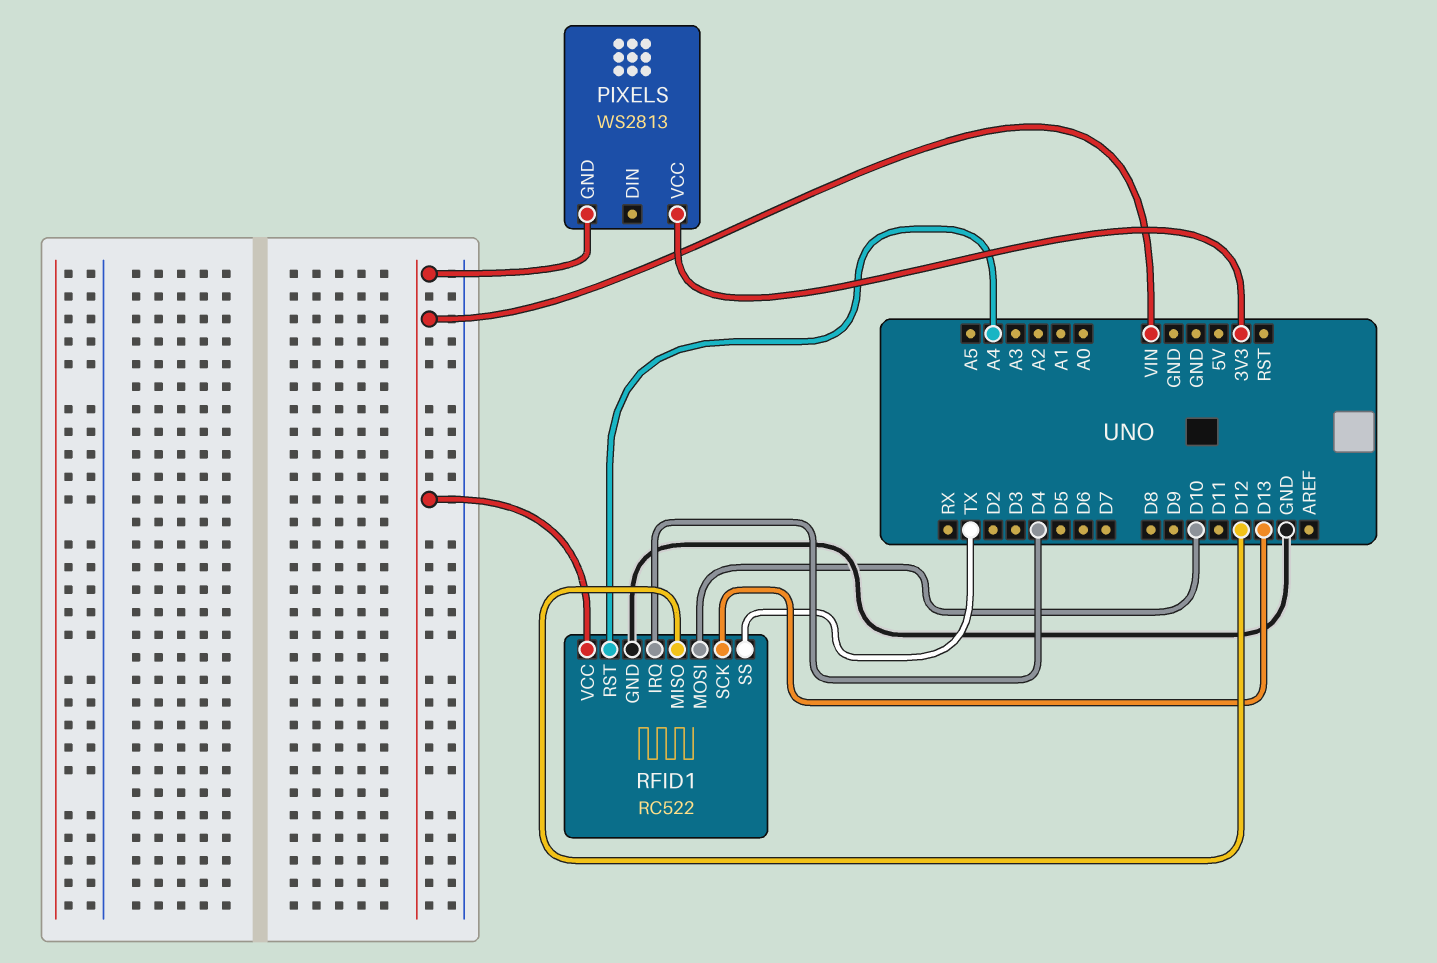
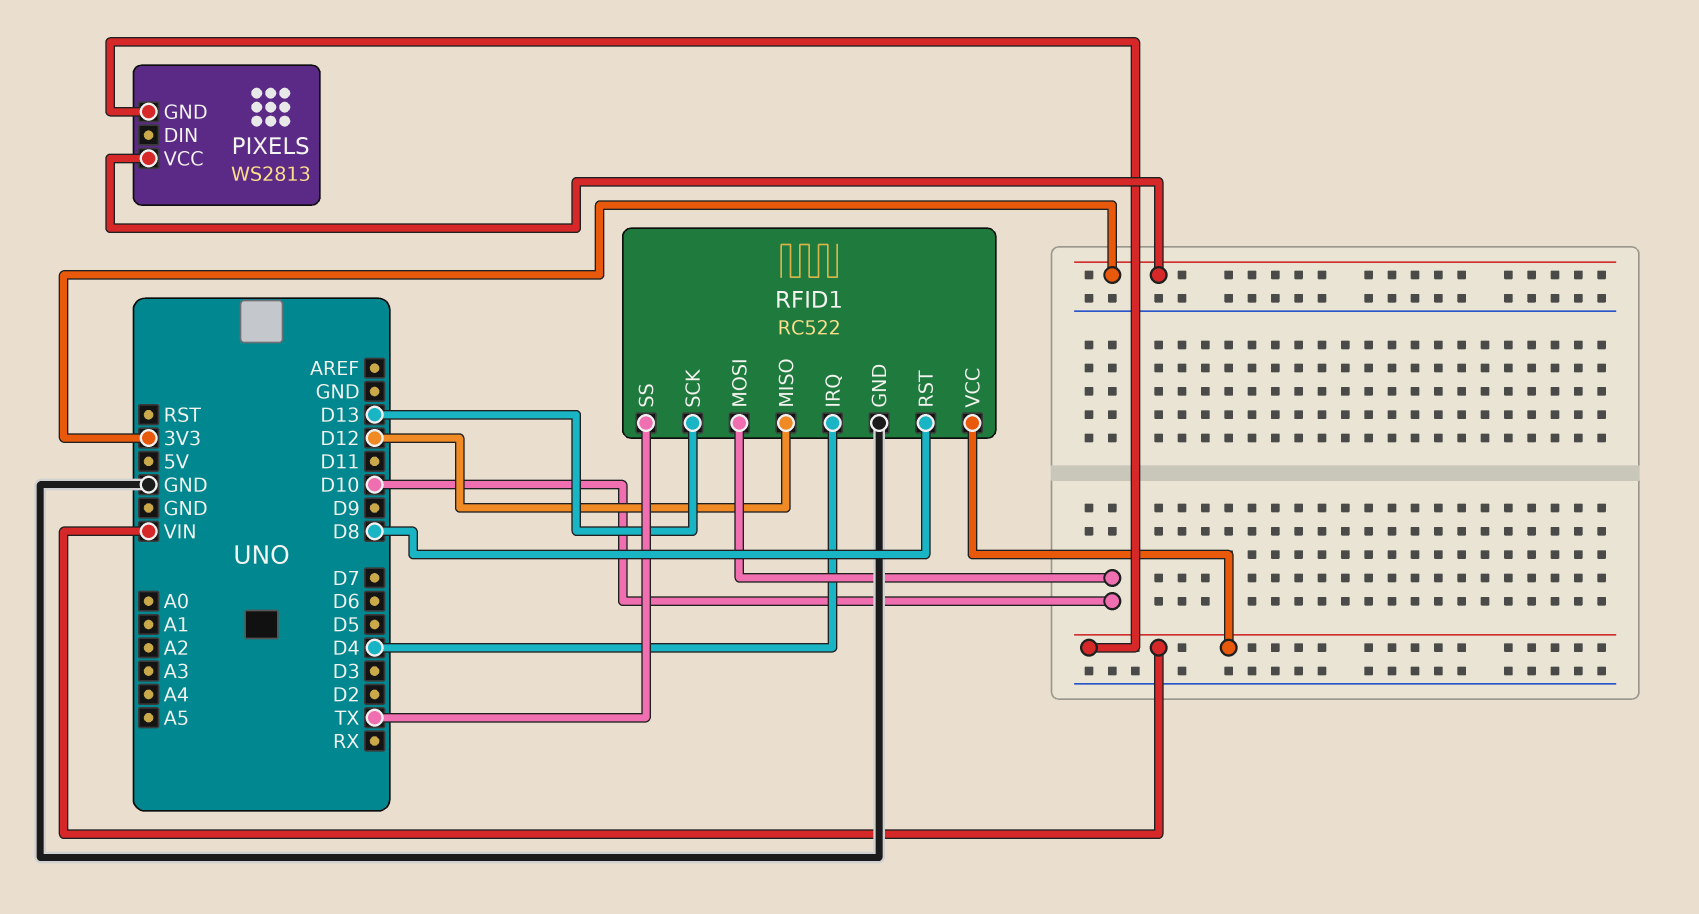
RFID1 pin RST: A4 -> D8

